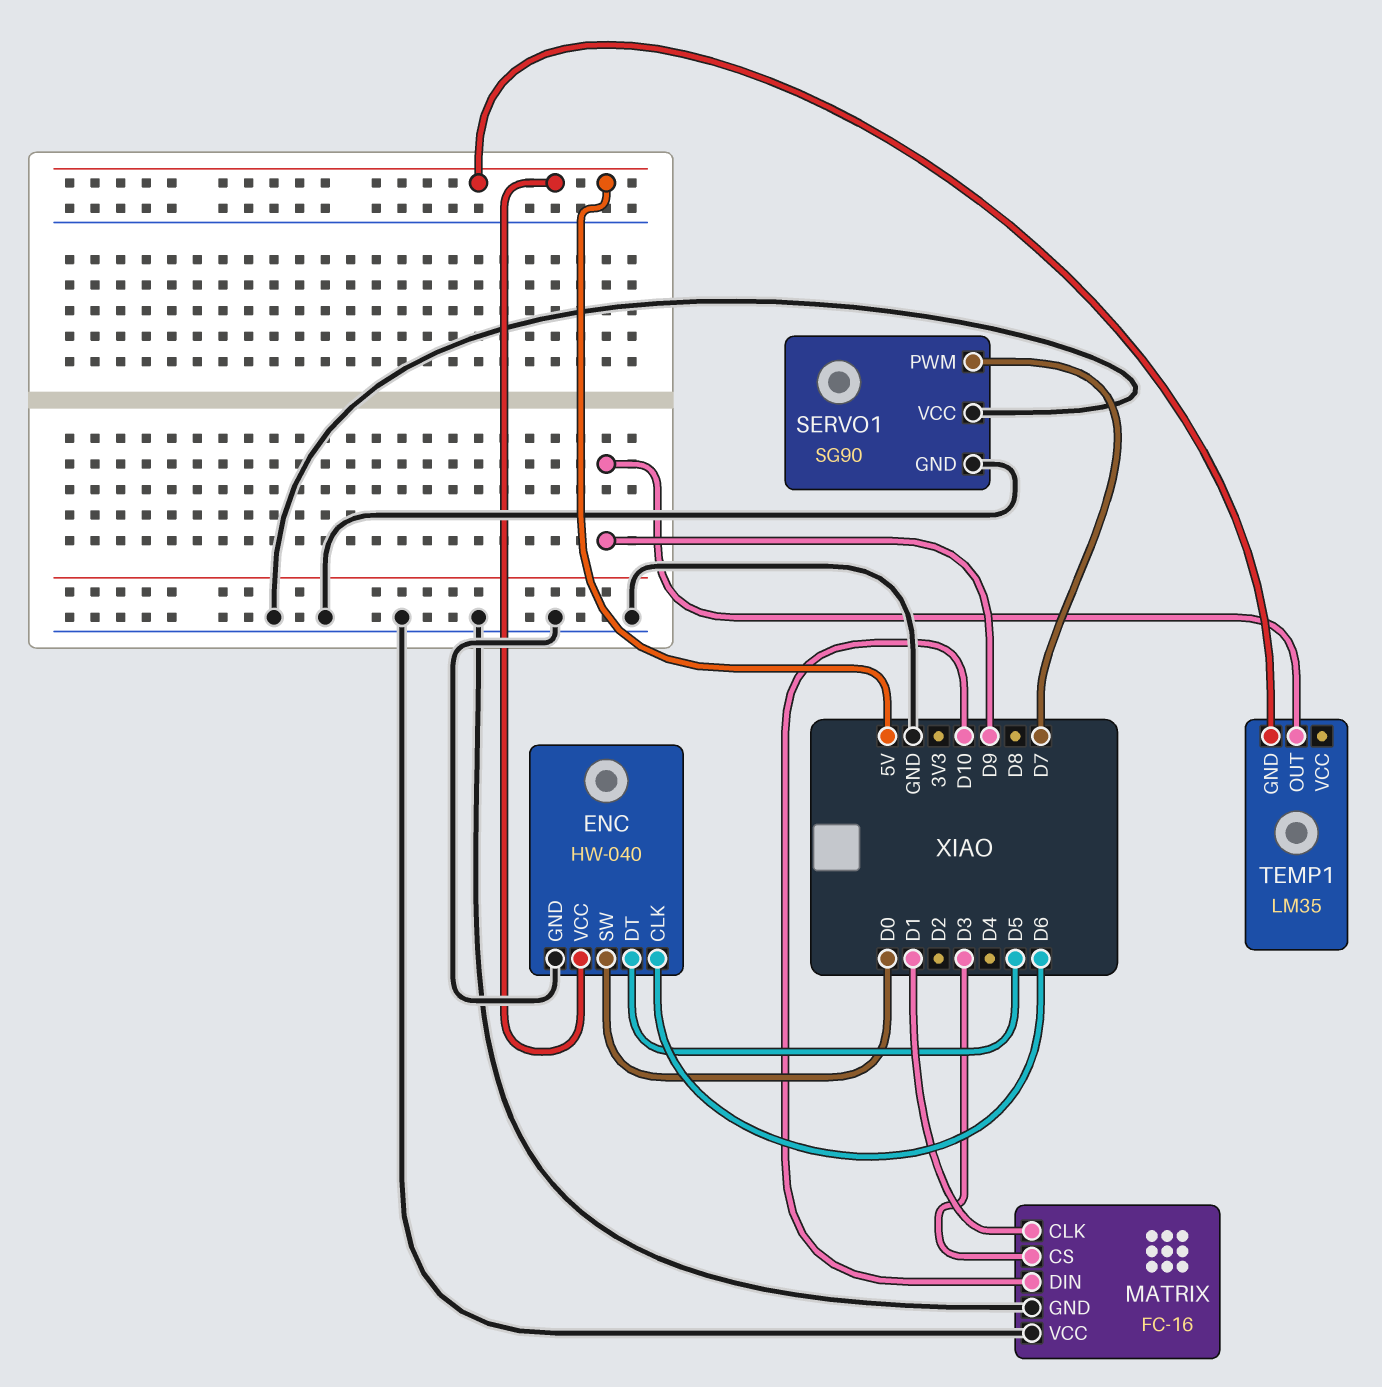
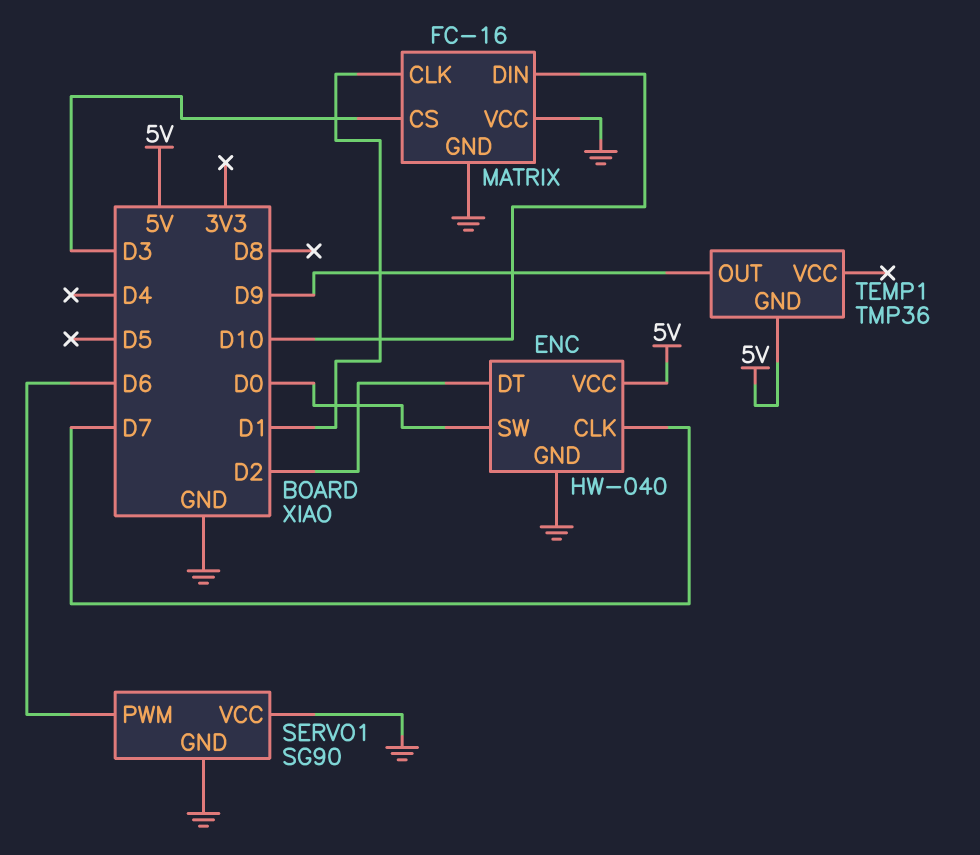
ENC pin CLK: D6 -> D7
ENC pin DT: D5 -> D2
SERVO1 pin PWM: D7 -> D6
TEMP1: LM35 -> TMP36

